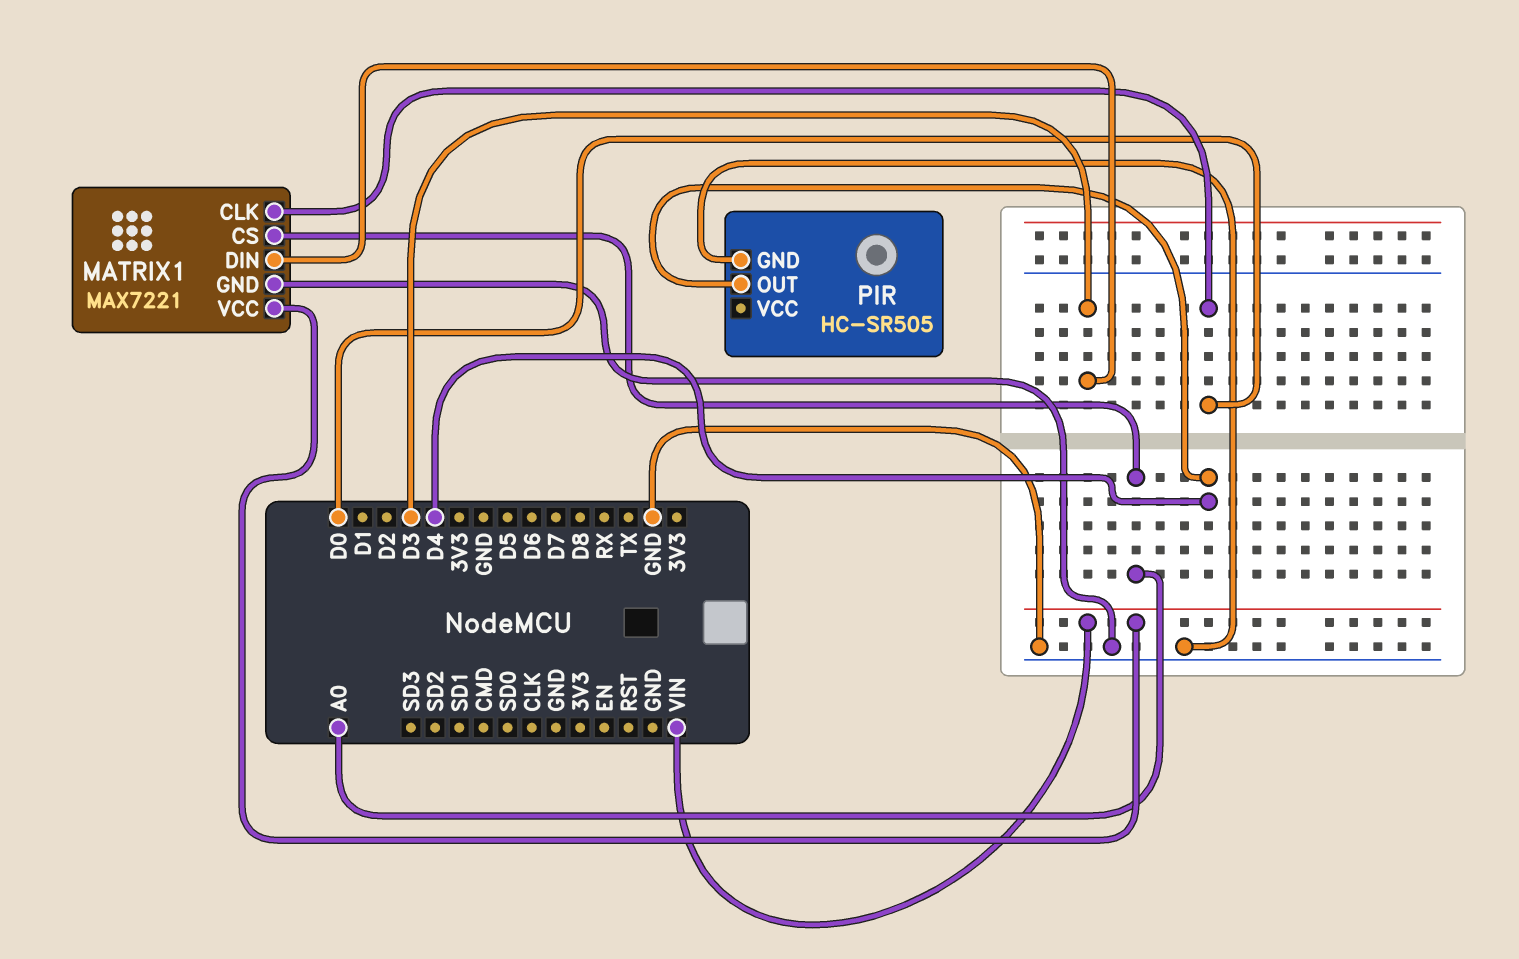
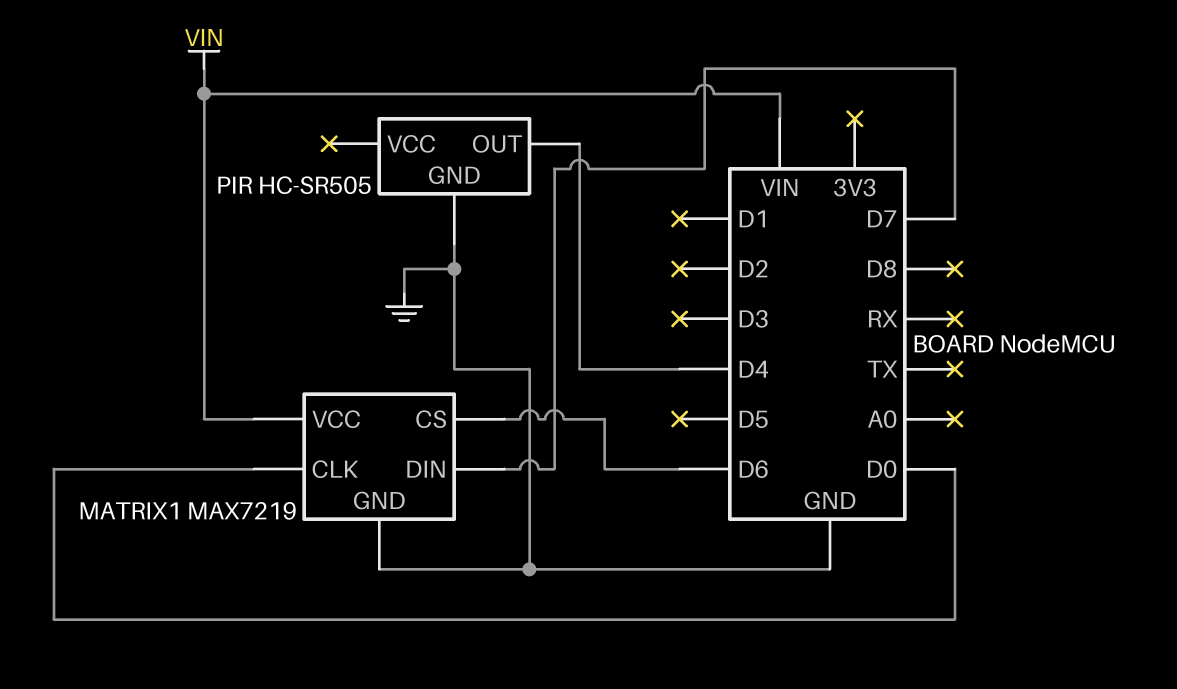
MATRIX1: MAX7221 -> MAX7219
MATRIX1 pin CS: A0 -> D6
MATRIX1 pin DIN: D3 -> D7

